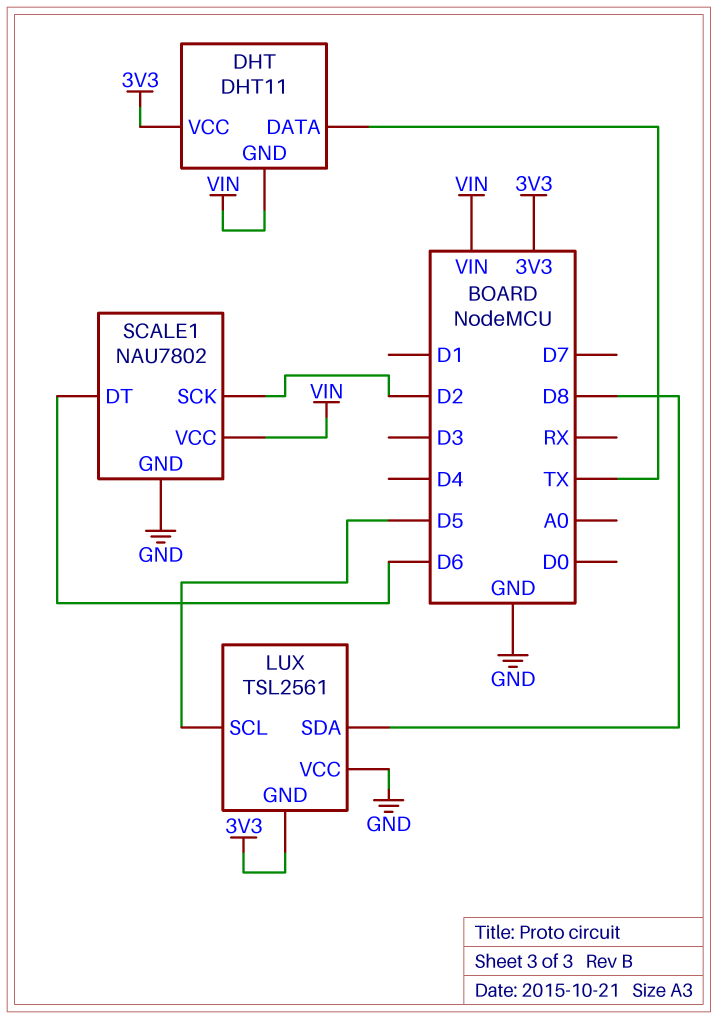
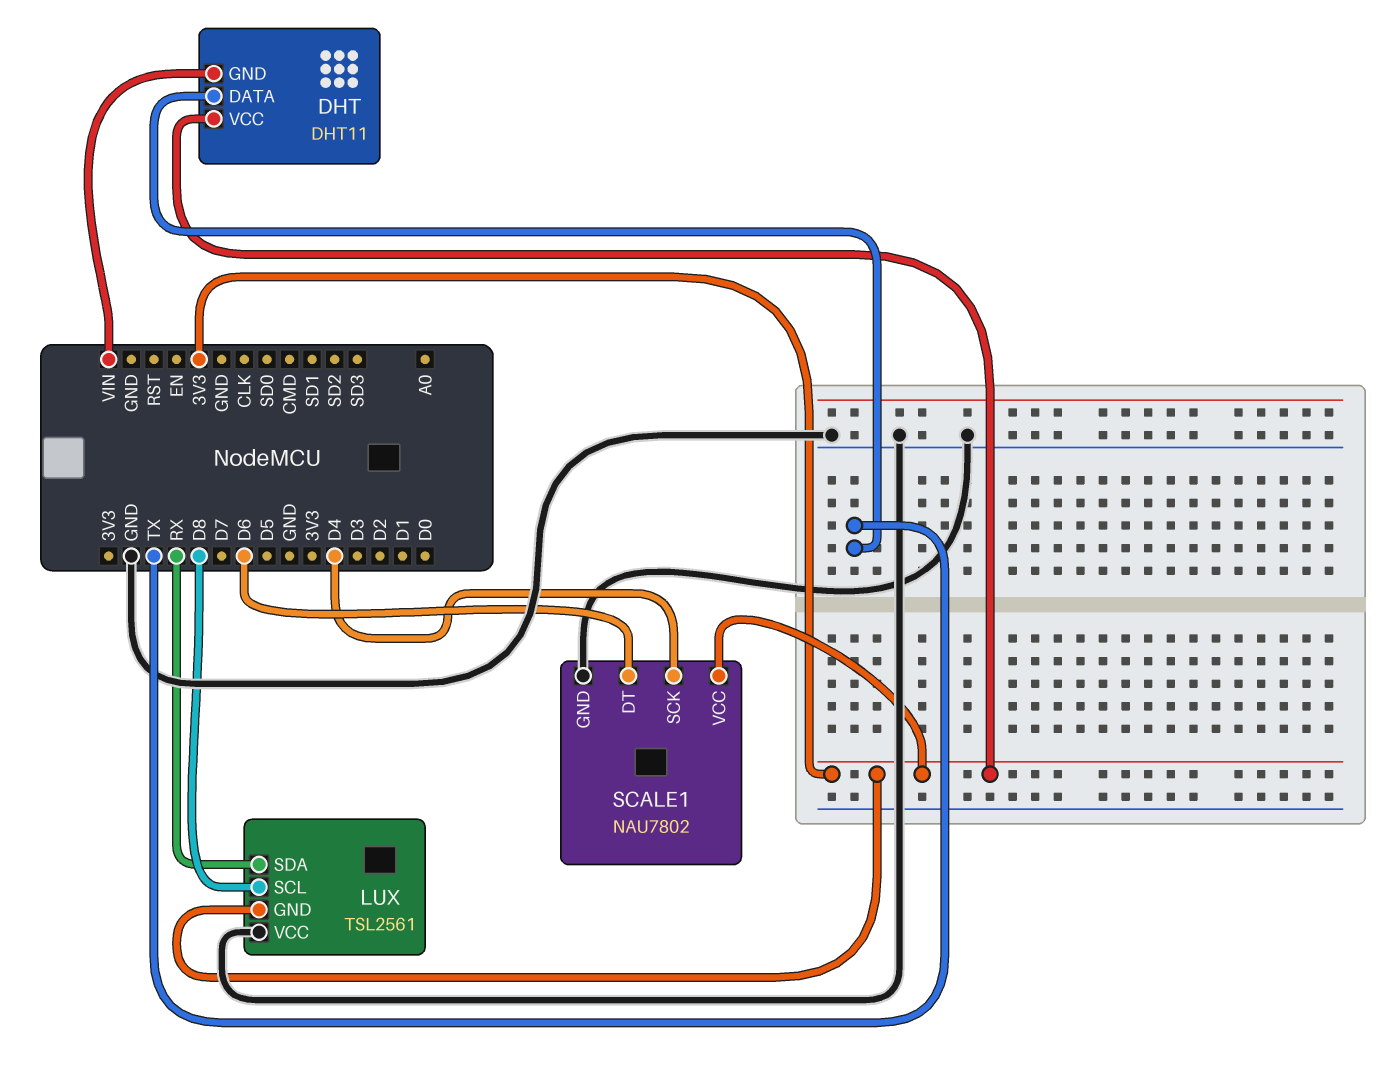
LUX pin SCL: D5 -> D8
LUX pin SDA: D8 -> RX
SCALE1 pin SCK: D2 -> D4
SCALE1 pin VCC: VIN -> 3V3

